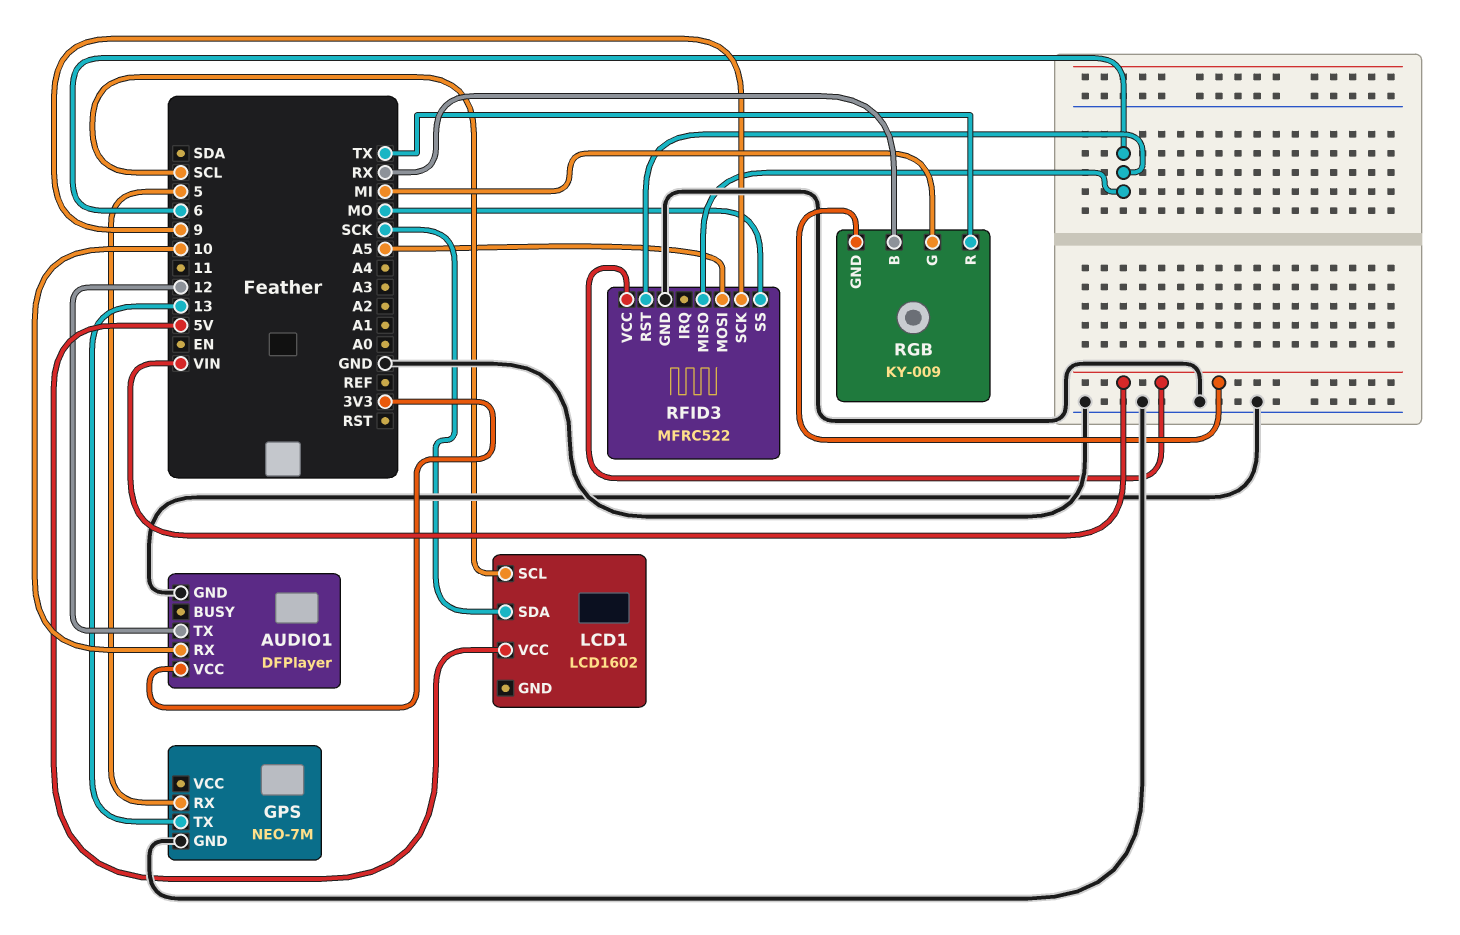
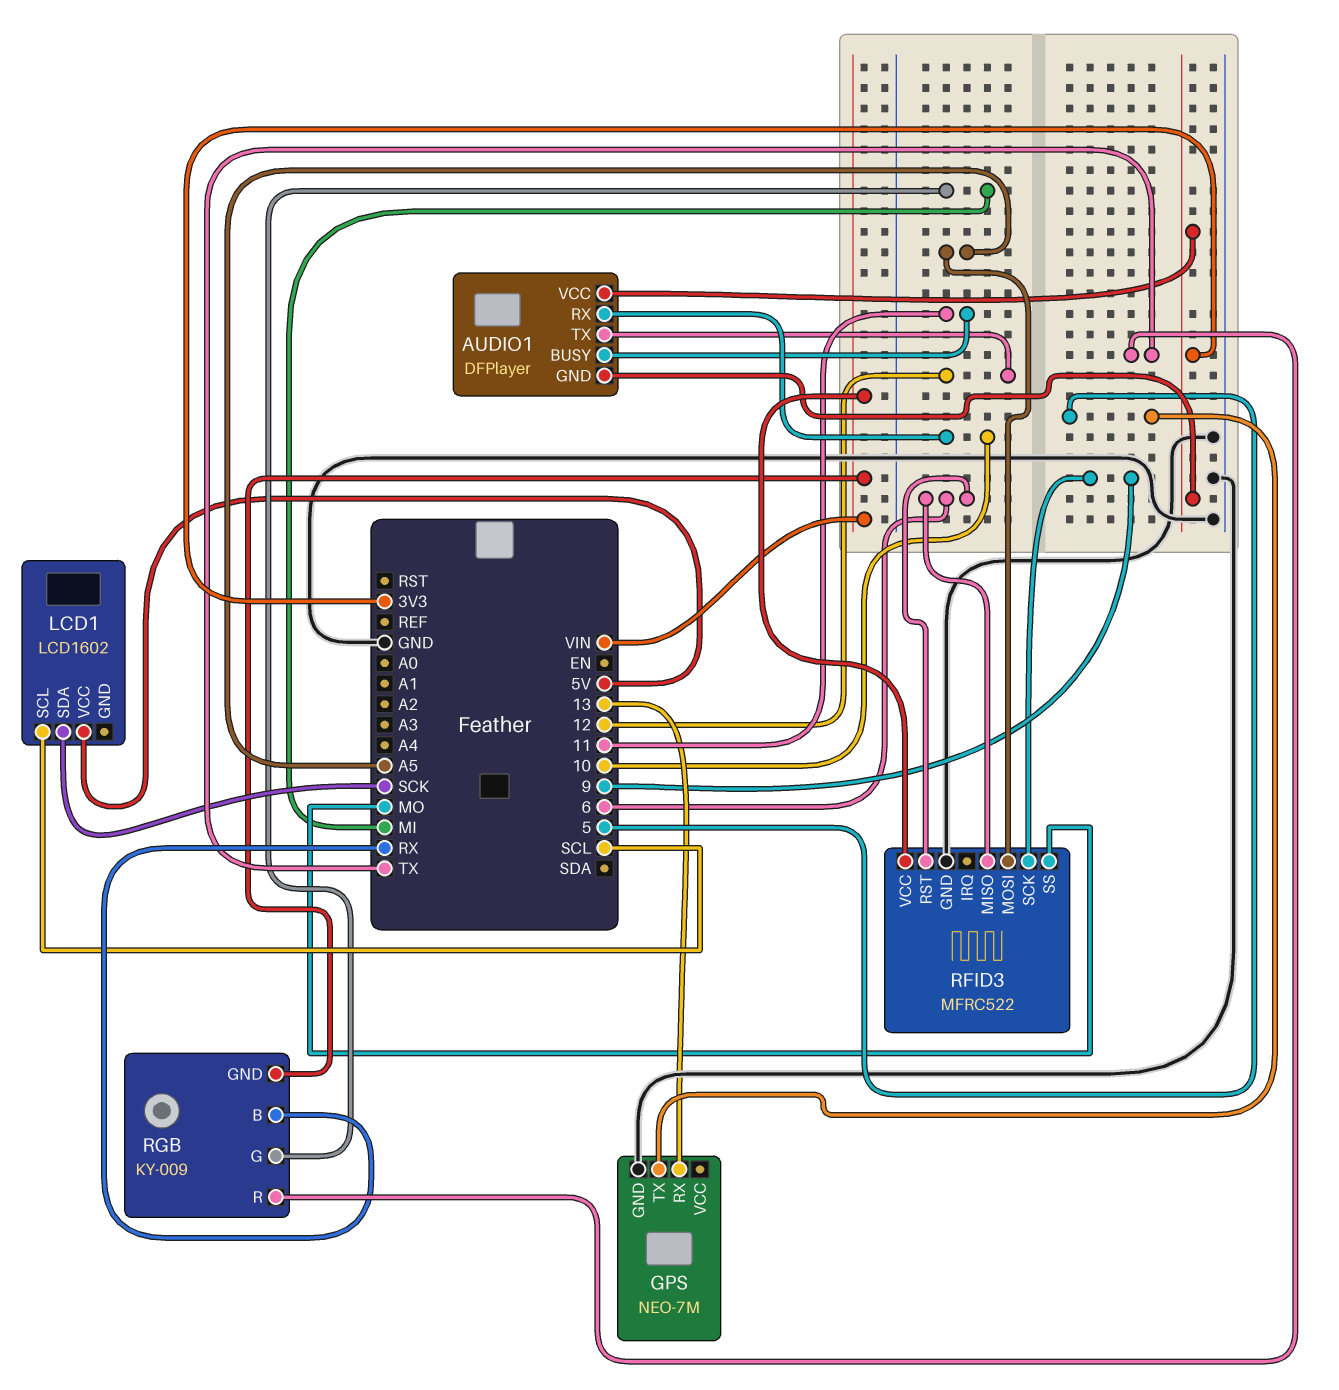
AUDIO1 pin BUSY: none -> 11
AUDIO1 pin GND: GND -> 3V3
GPS pin RX: 5 -> 13
GPS pin TX: 13 -> 5

